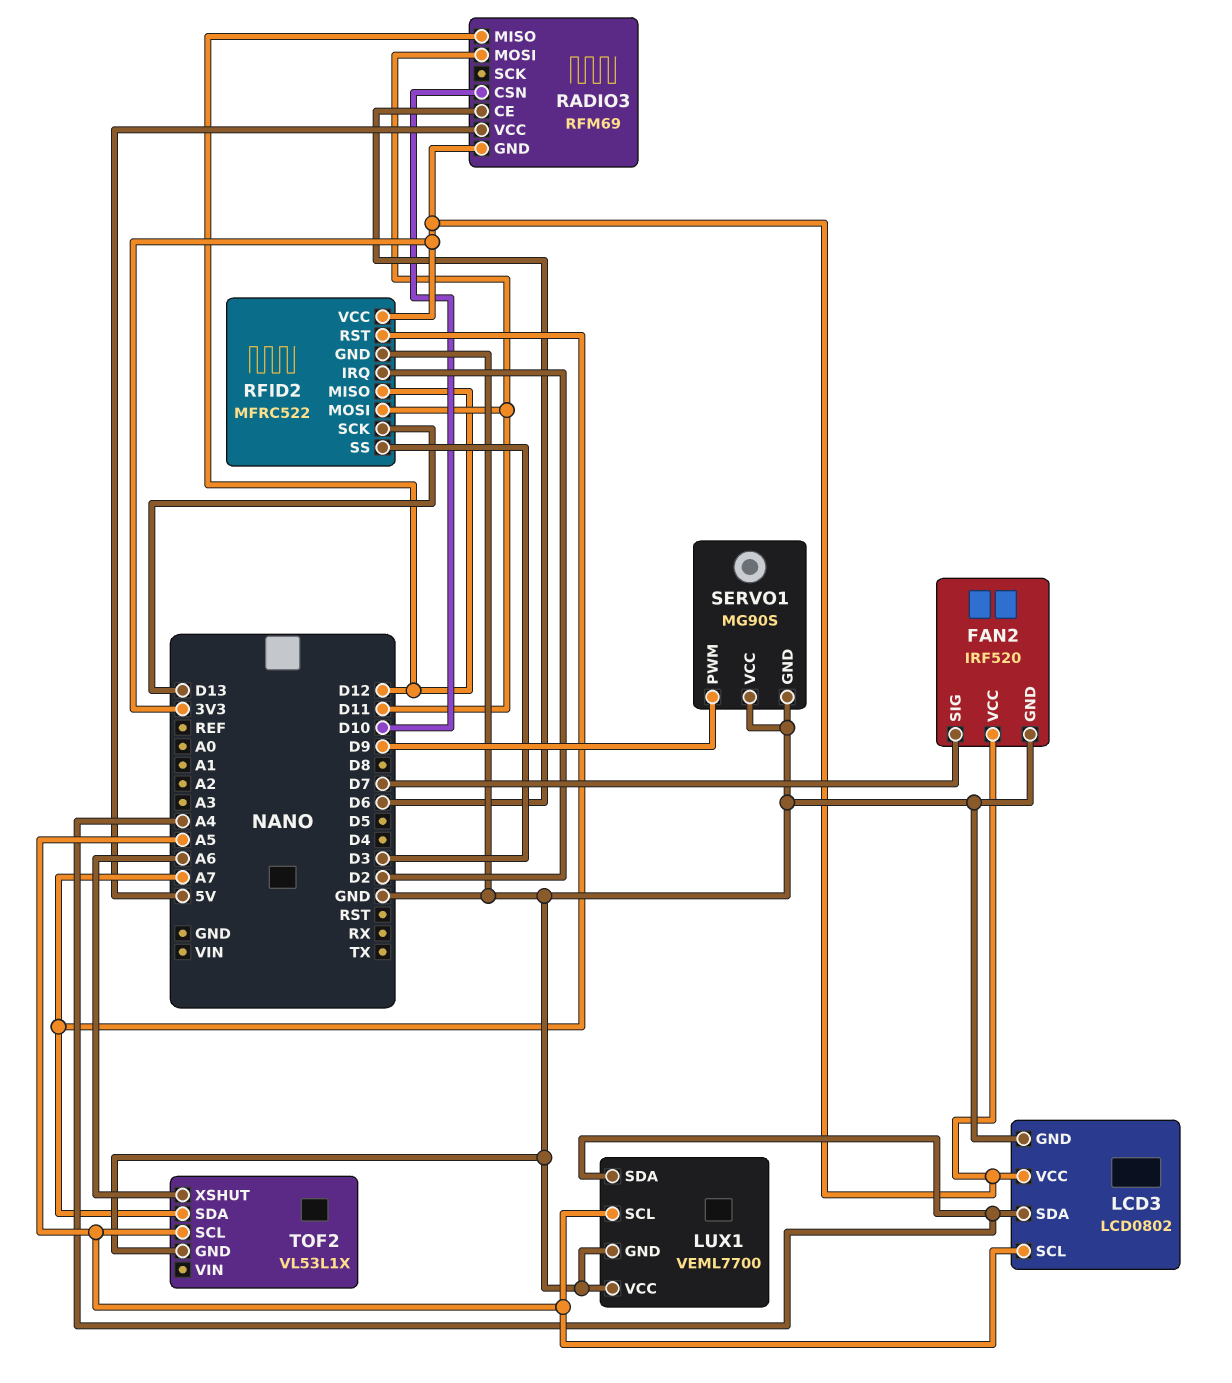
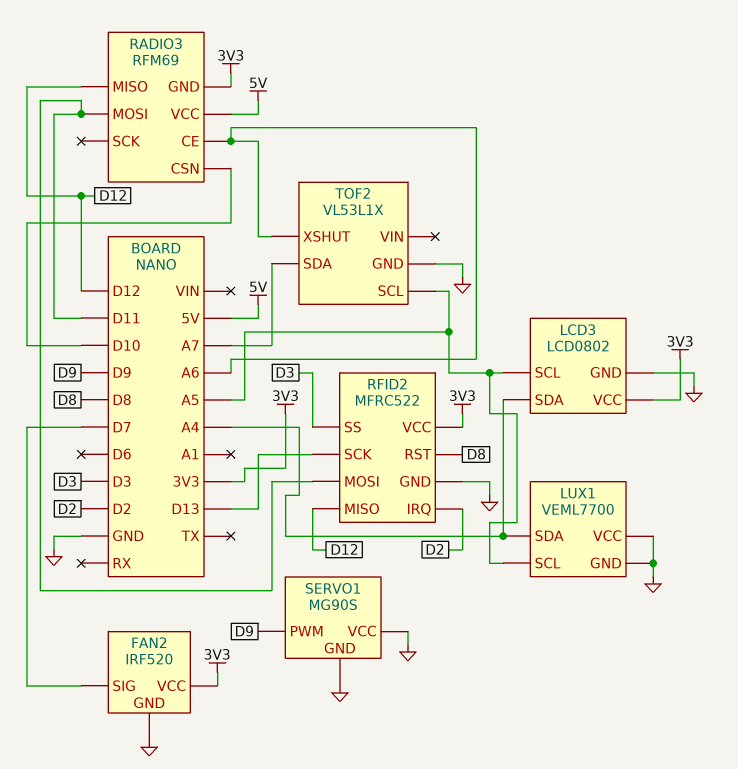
RADIO3 pin CE: D6 -> A6
RFID2 pin RST: A7 -> D8

